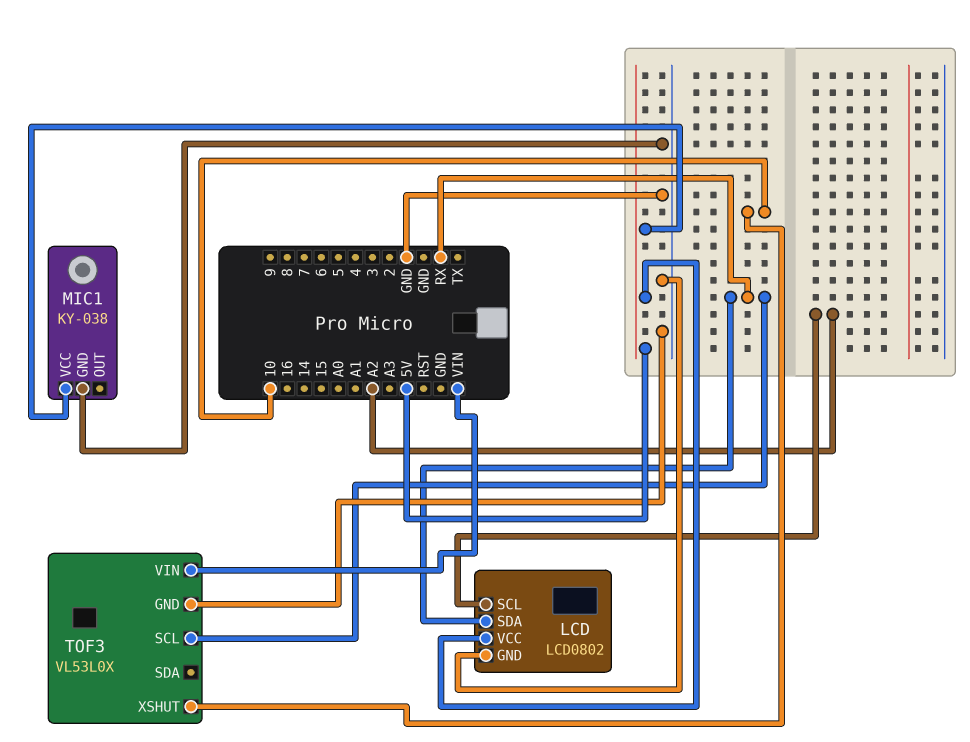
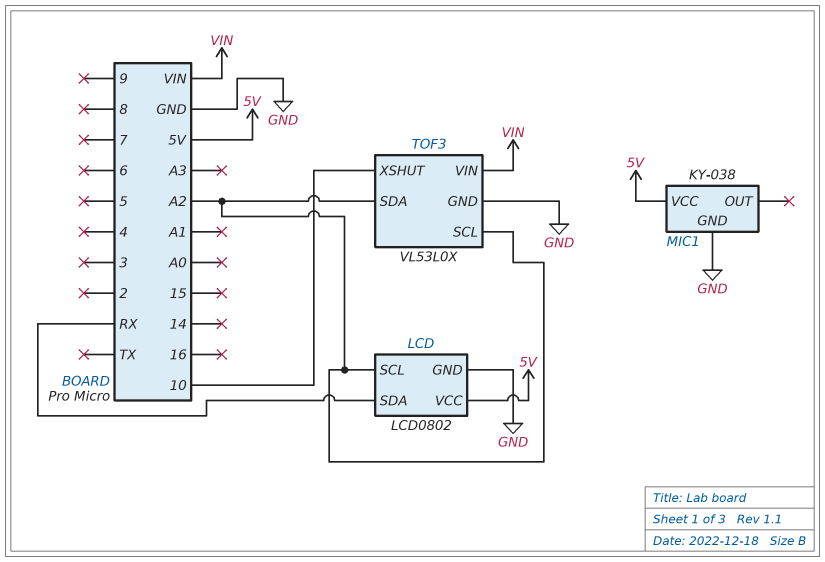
TOF3 pin SCL: RX -> A2
TOF3 pin SDA: none -> A2

